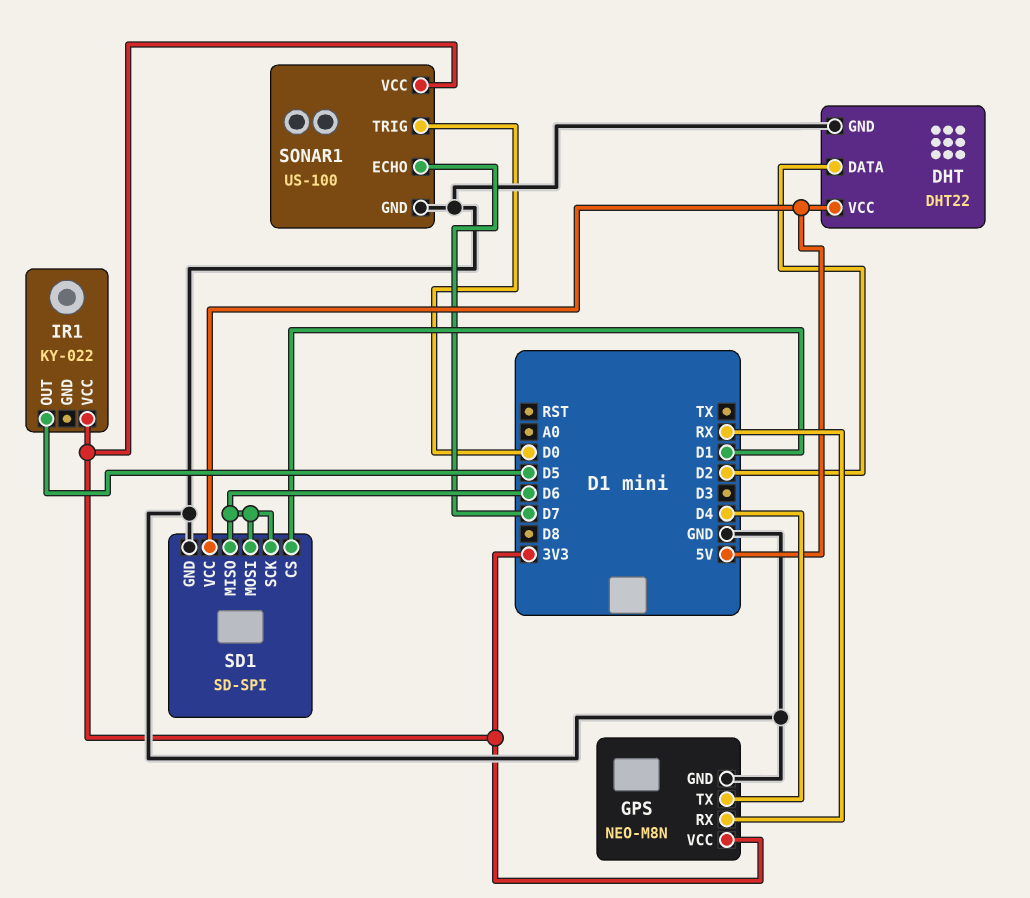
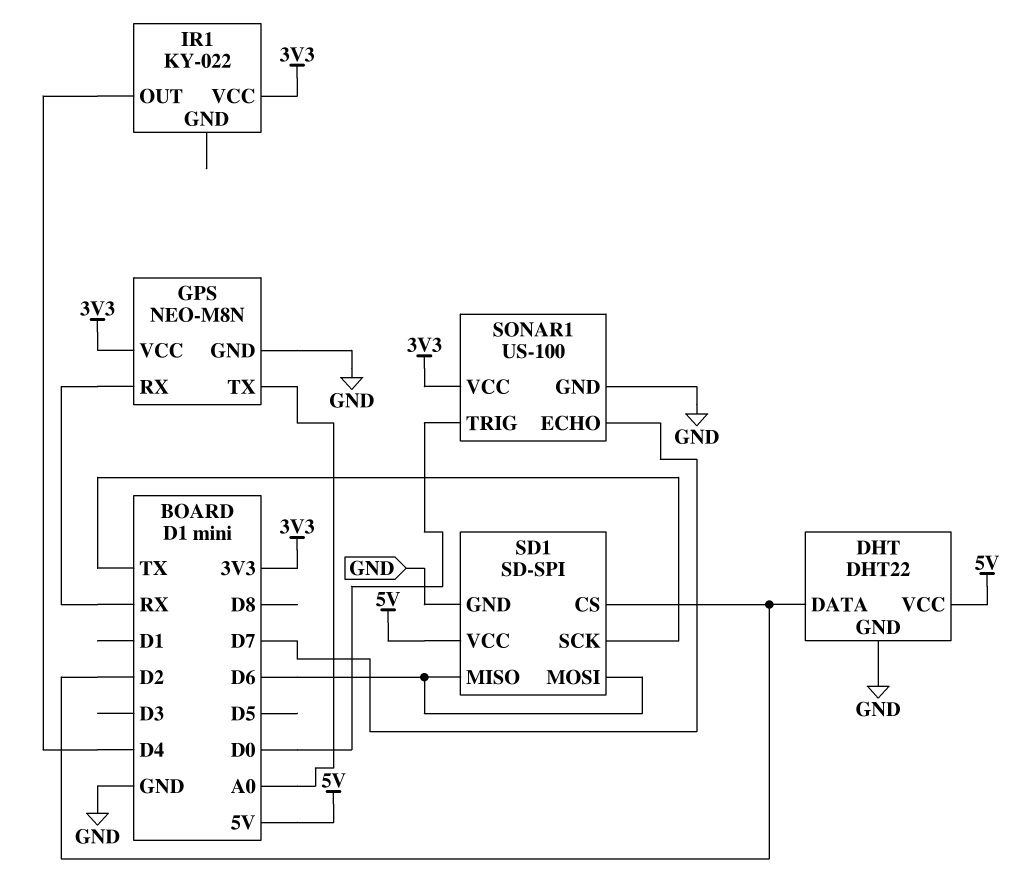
GPS pin TX: D4 -> A0
IR1 pin OUT: D5 -> D4
SD1 pin CS: D1 -> D2
SD1 pin SCK: D6 -> TX

